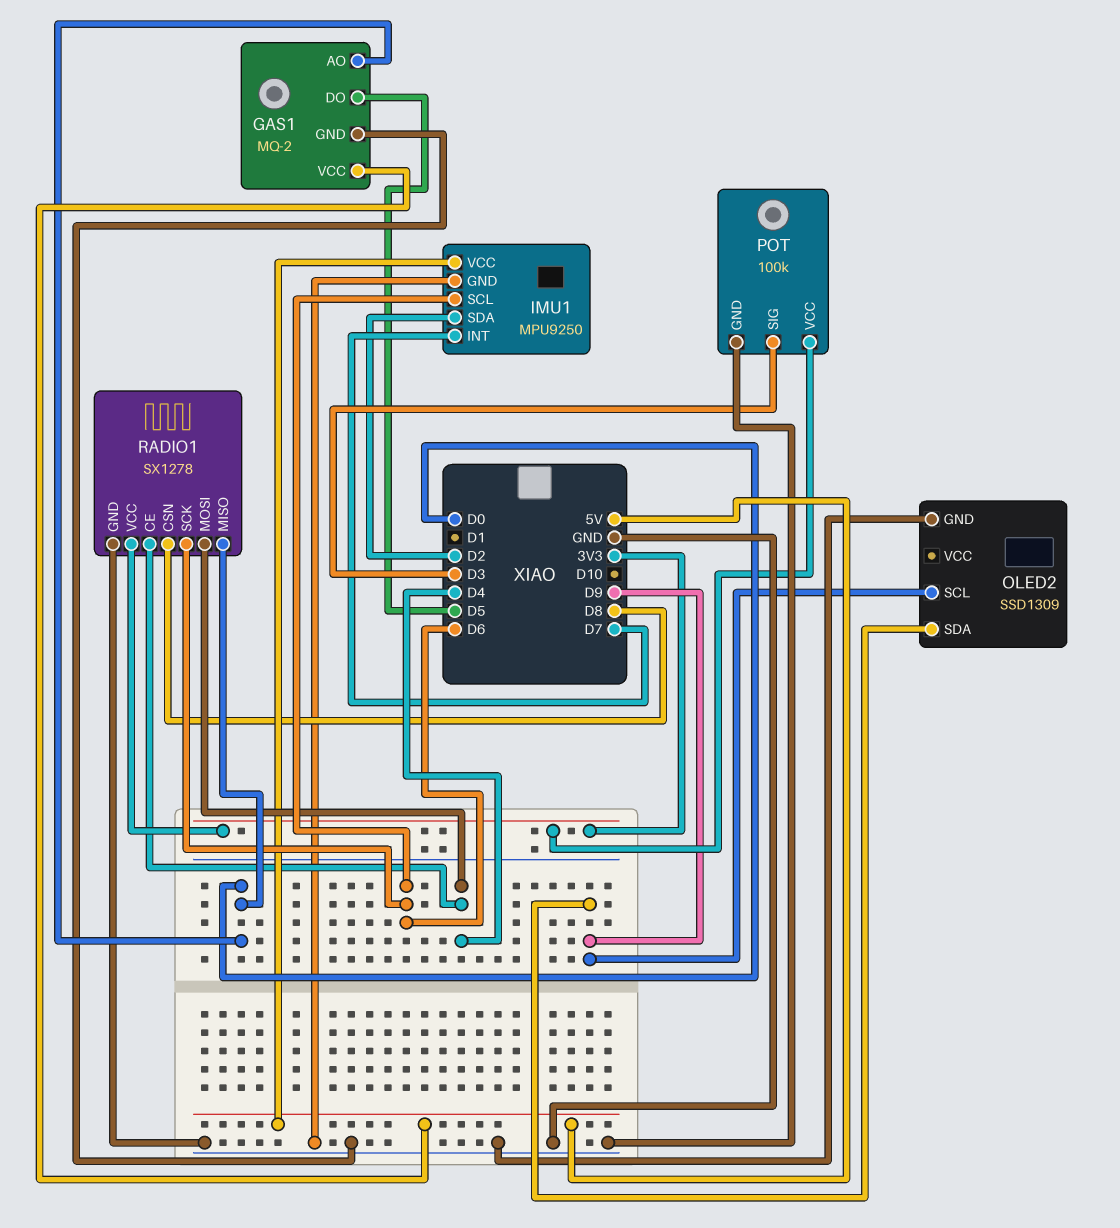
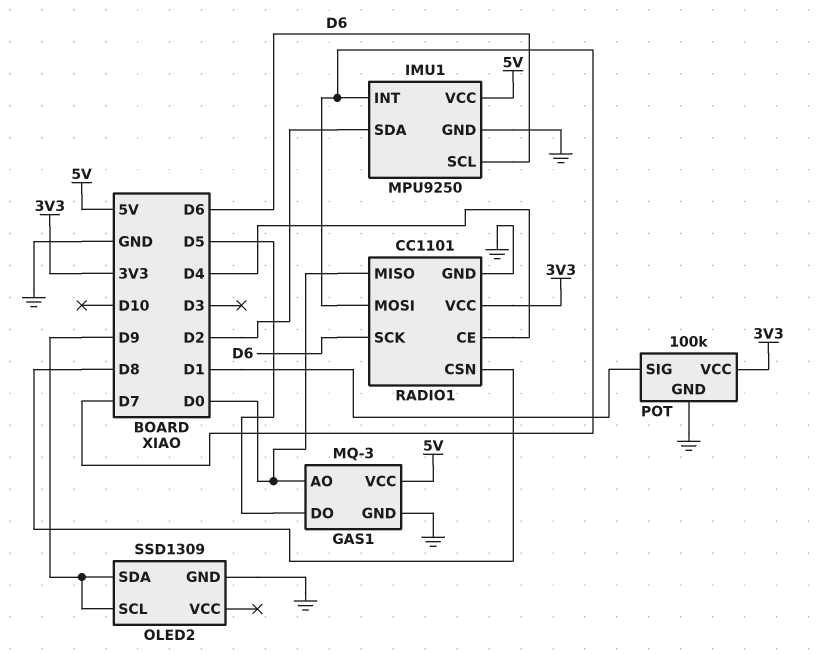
GAS1: MQ-2 -> MQ-3
POT pin SIG: D3 -> D1
RADIO1: SX1278 -> CC1101
RADIO1 pin MOSI: D4 -> D7

